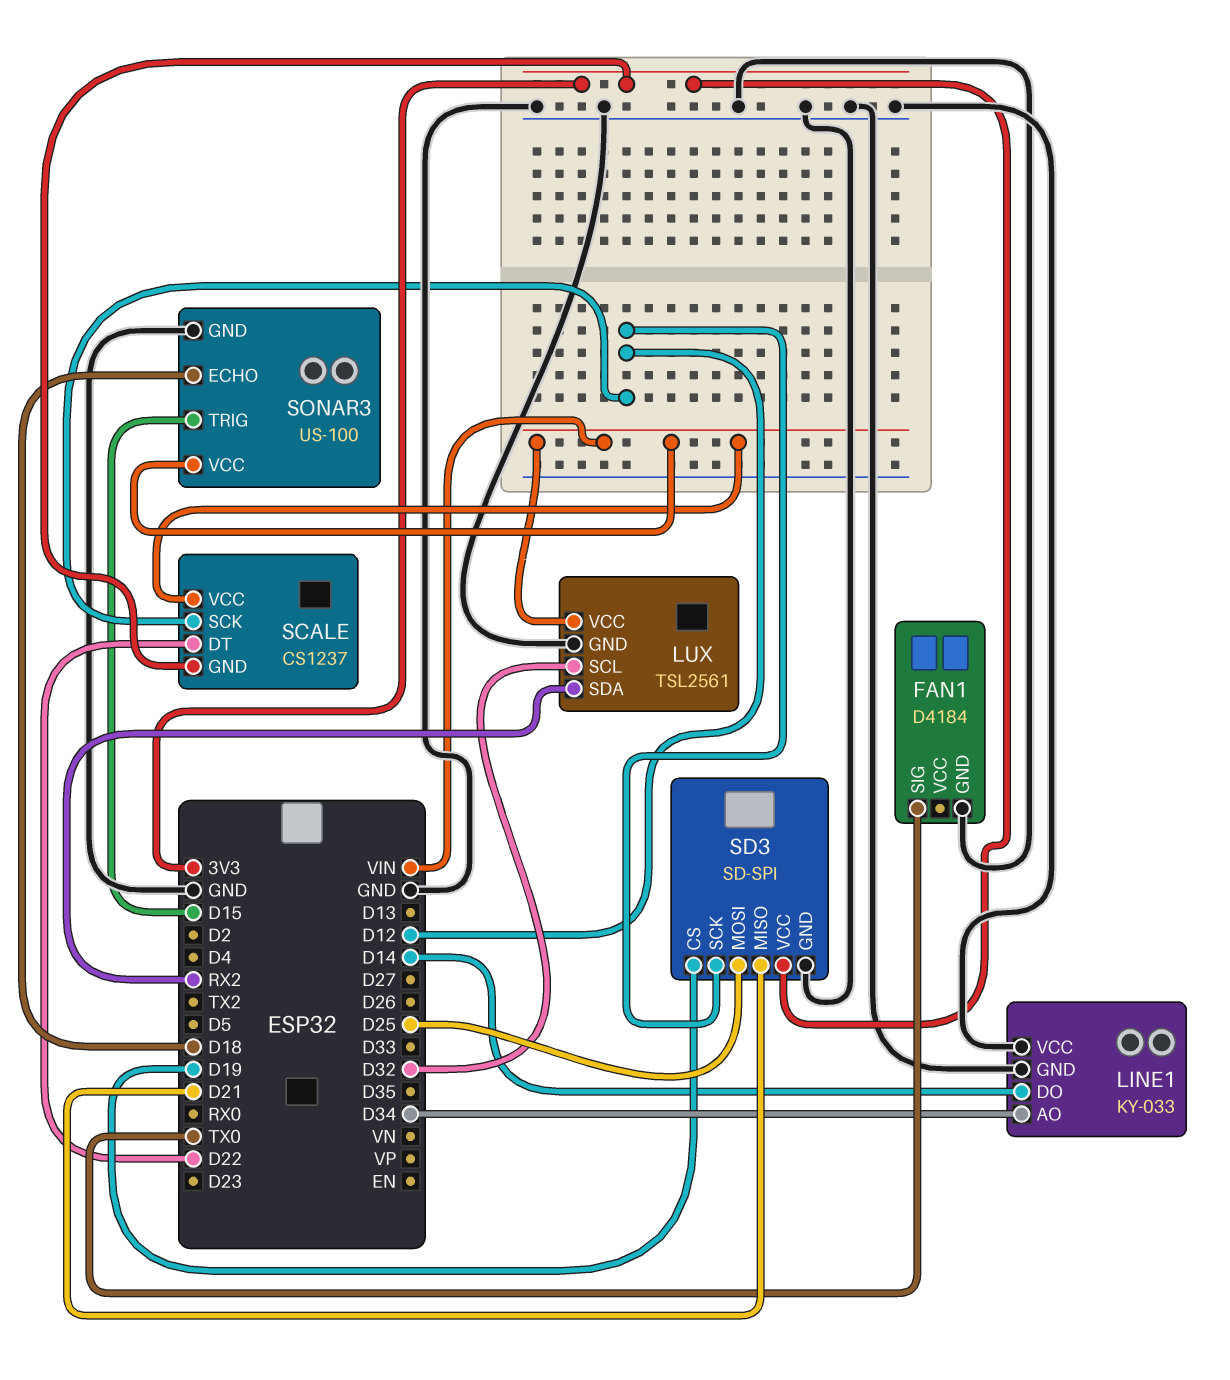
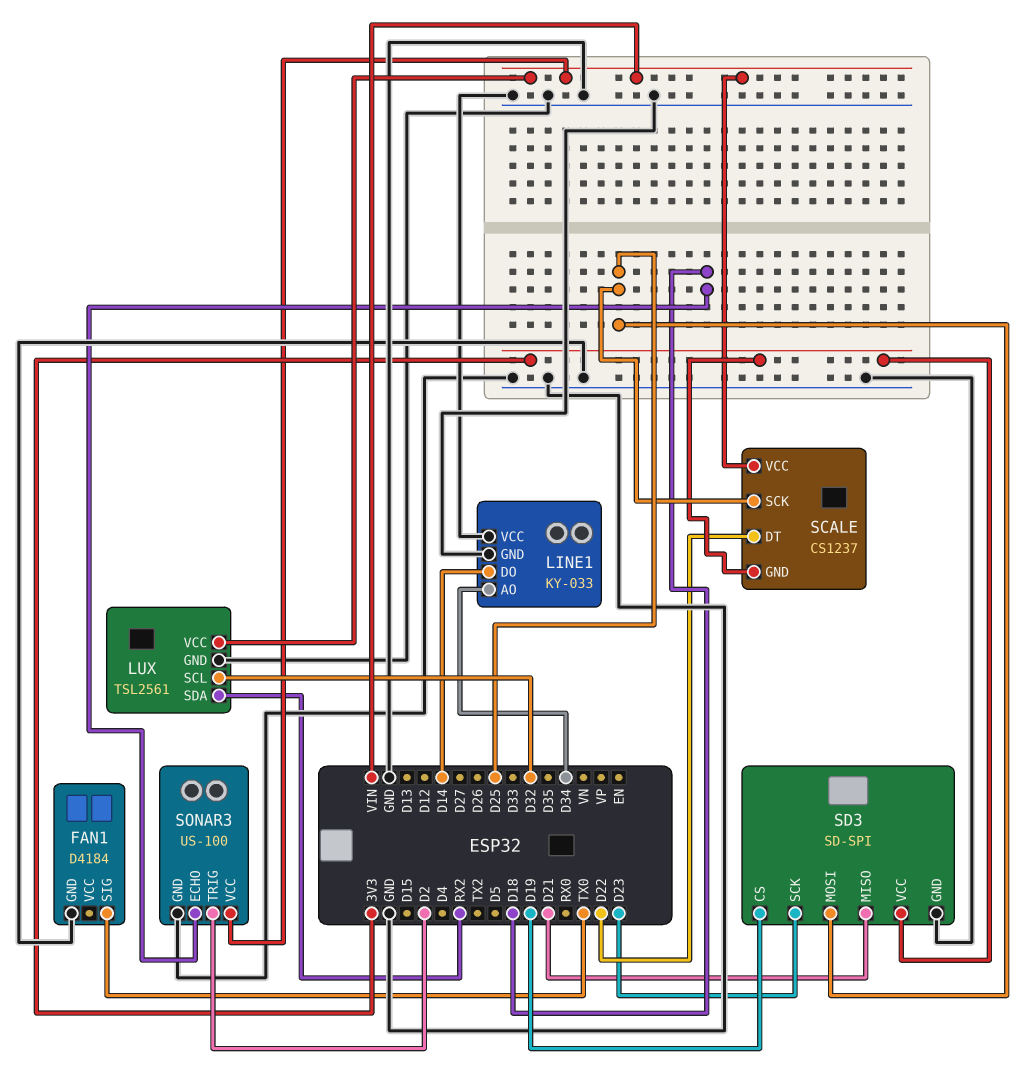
SCALE pin SCK: D12 -> D25
SD3 pin SCK: D12 -> D23
SONAR3 pin TRIG: D15 -> D2

